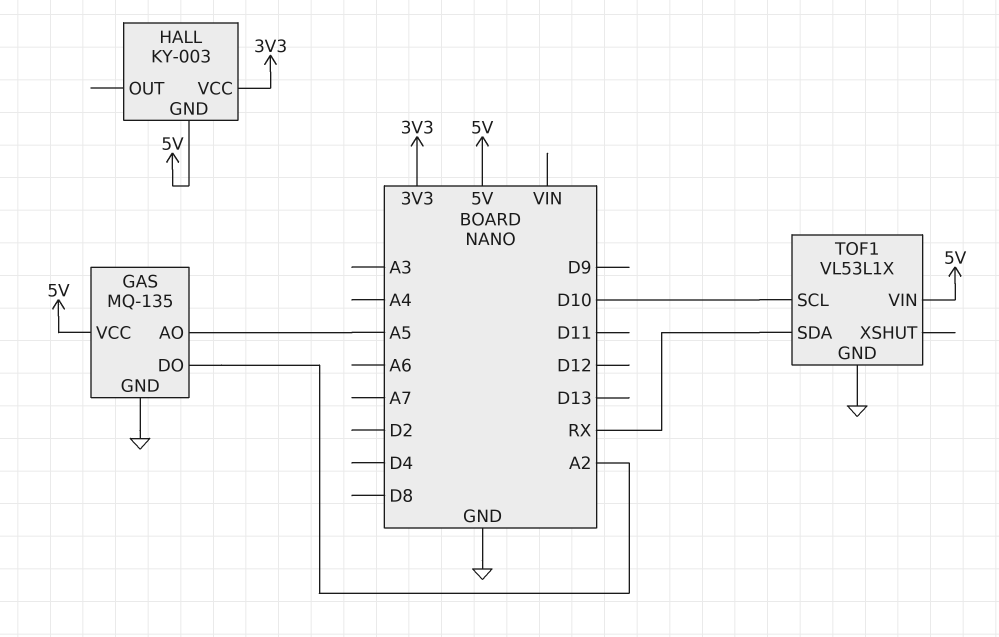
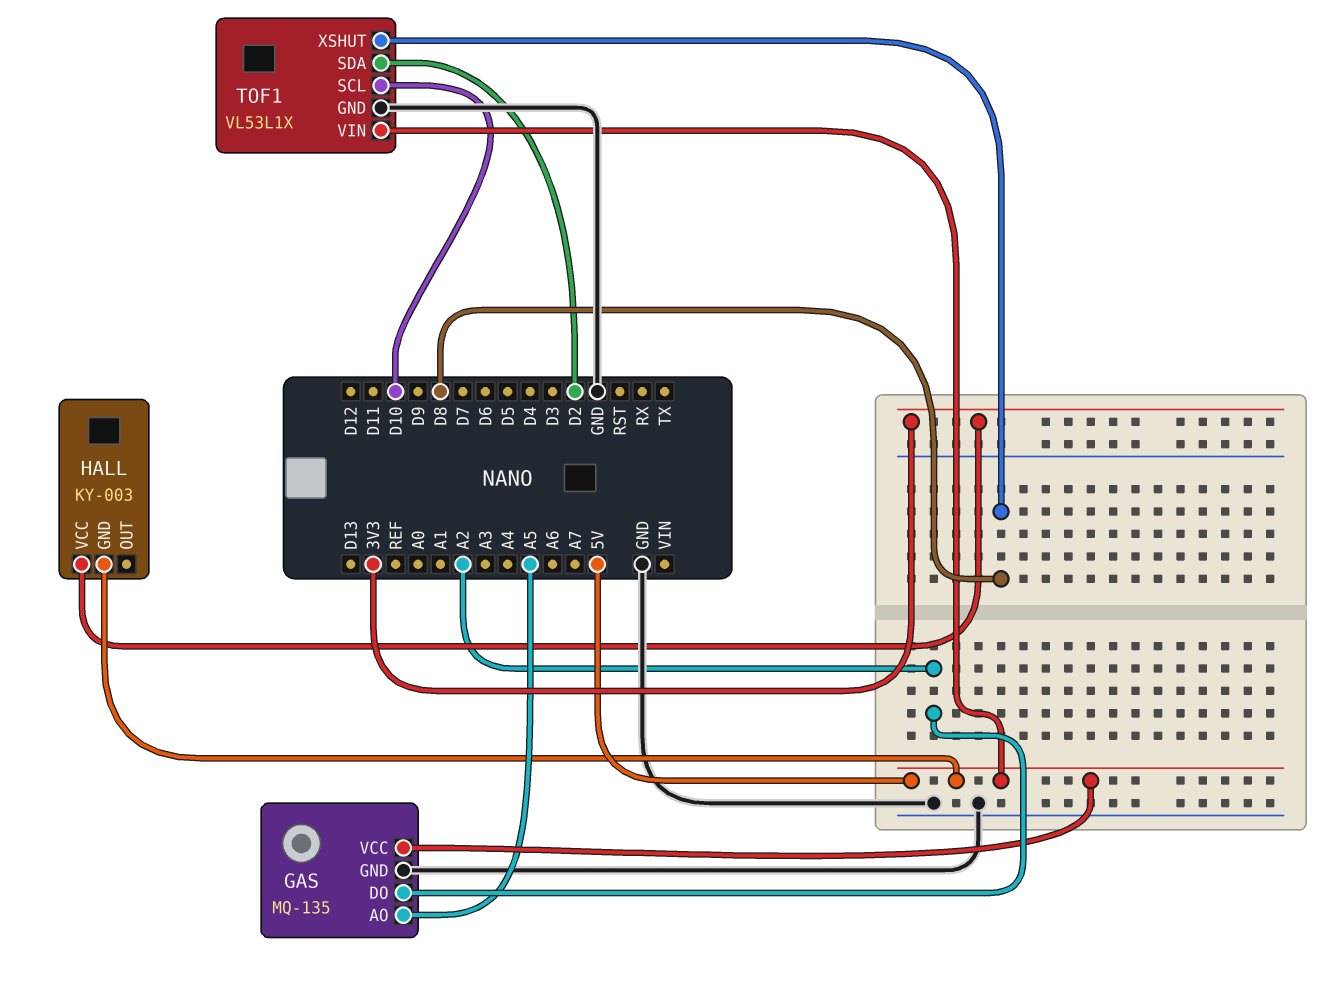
TOF1 pin SDA: RX -> D2
TOF1 pin XSHUT: none -> D8

